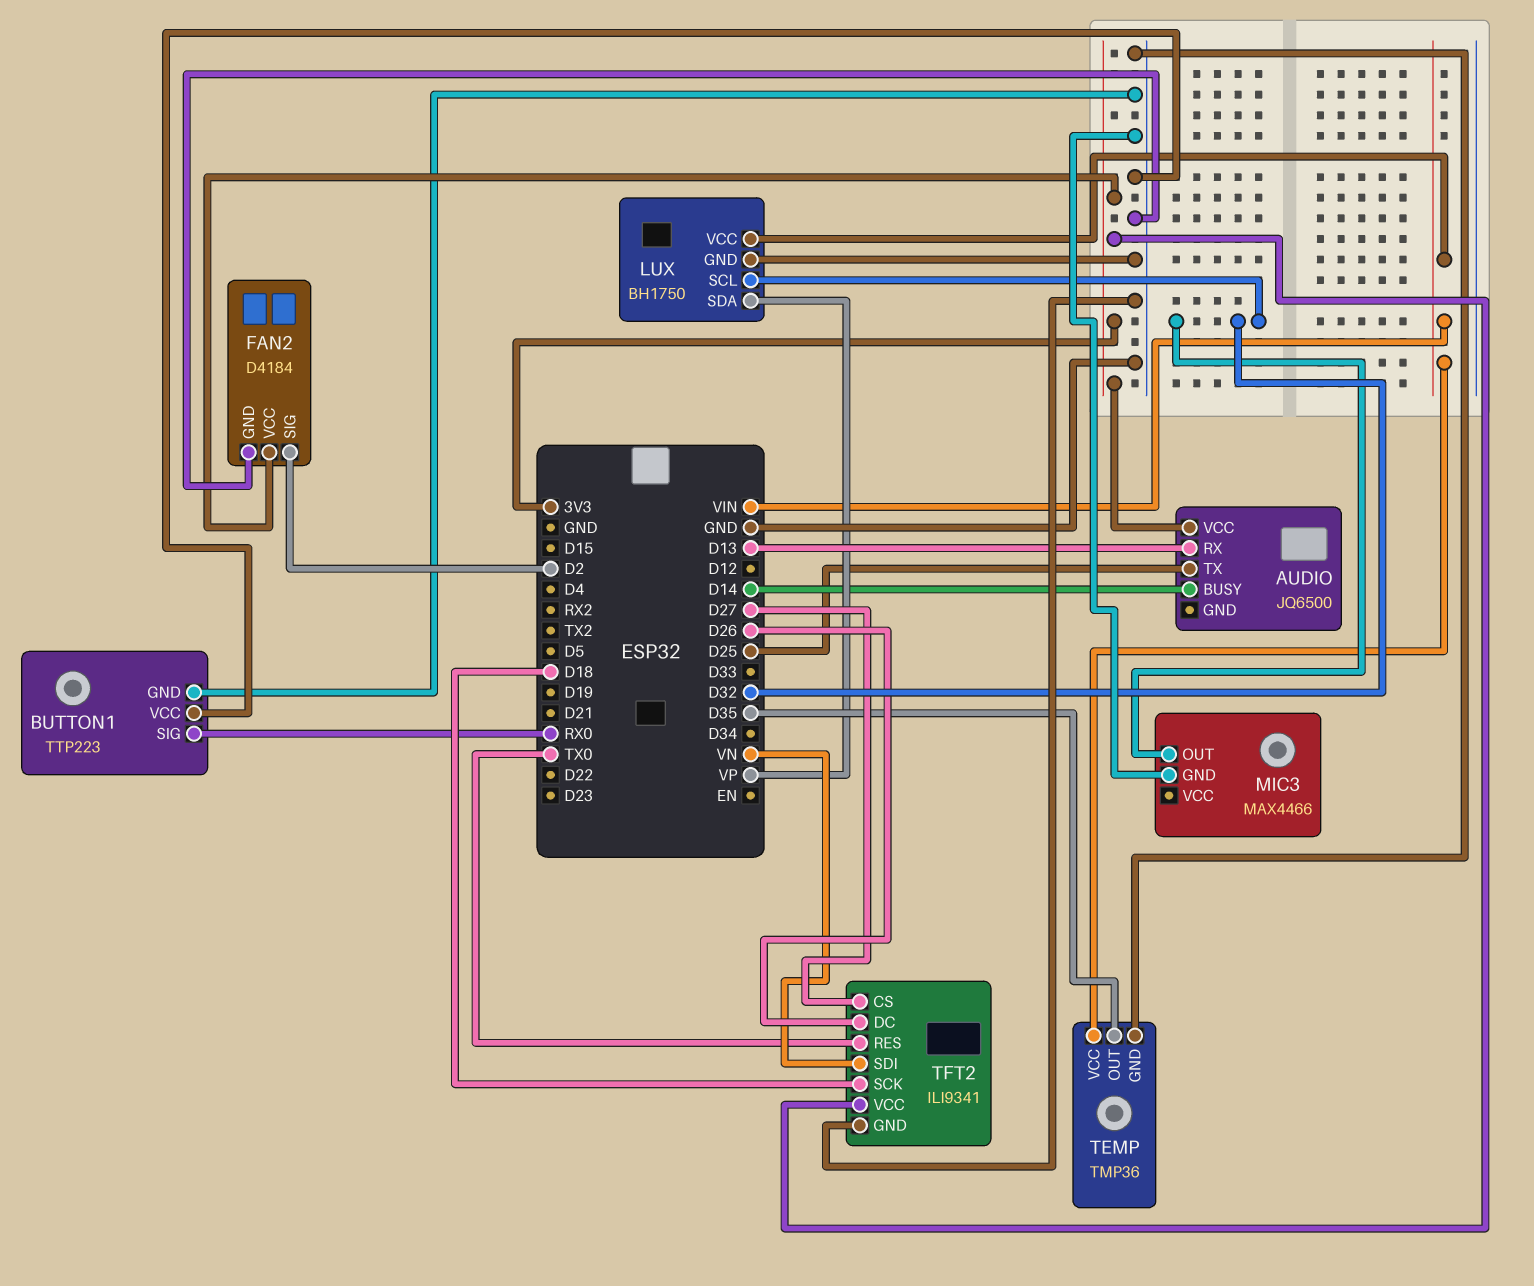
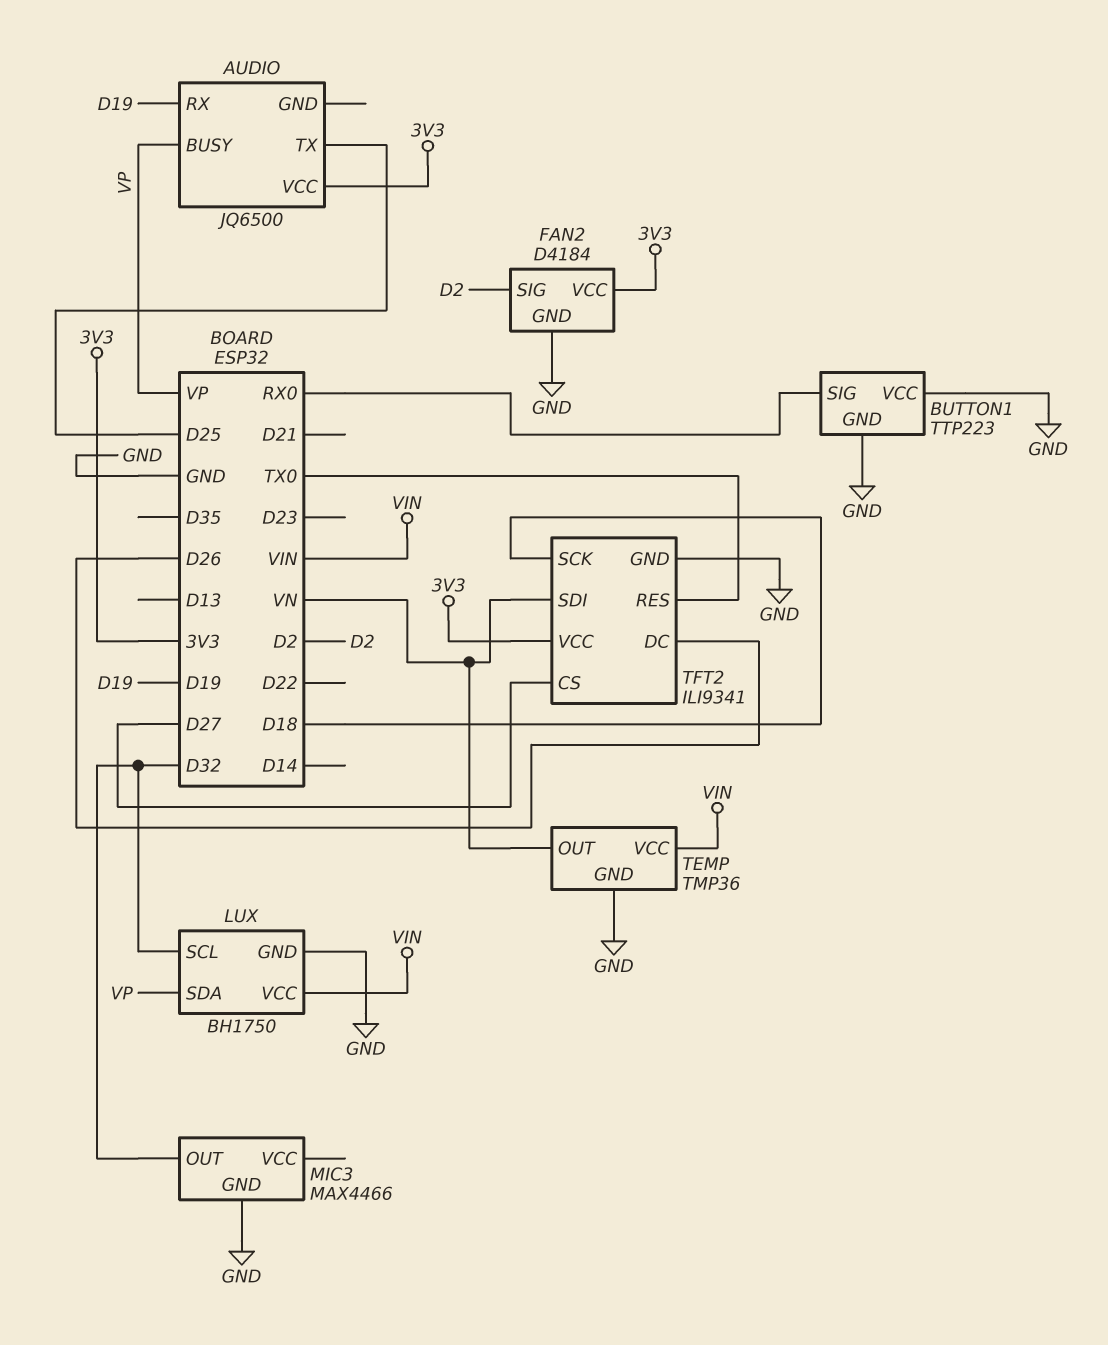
AUDIO pin BUSY: D14 -> VP
AUDIO pin RX: D13 -> D19
TEMP pin OUT: D35 -> VN

